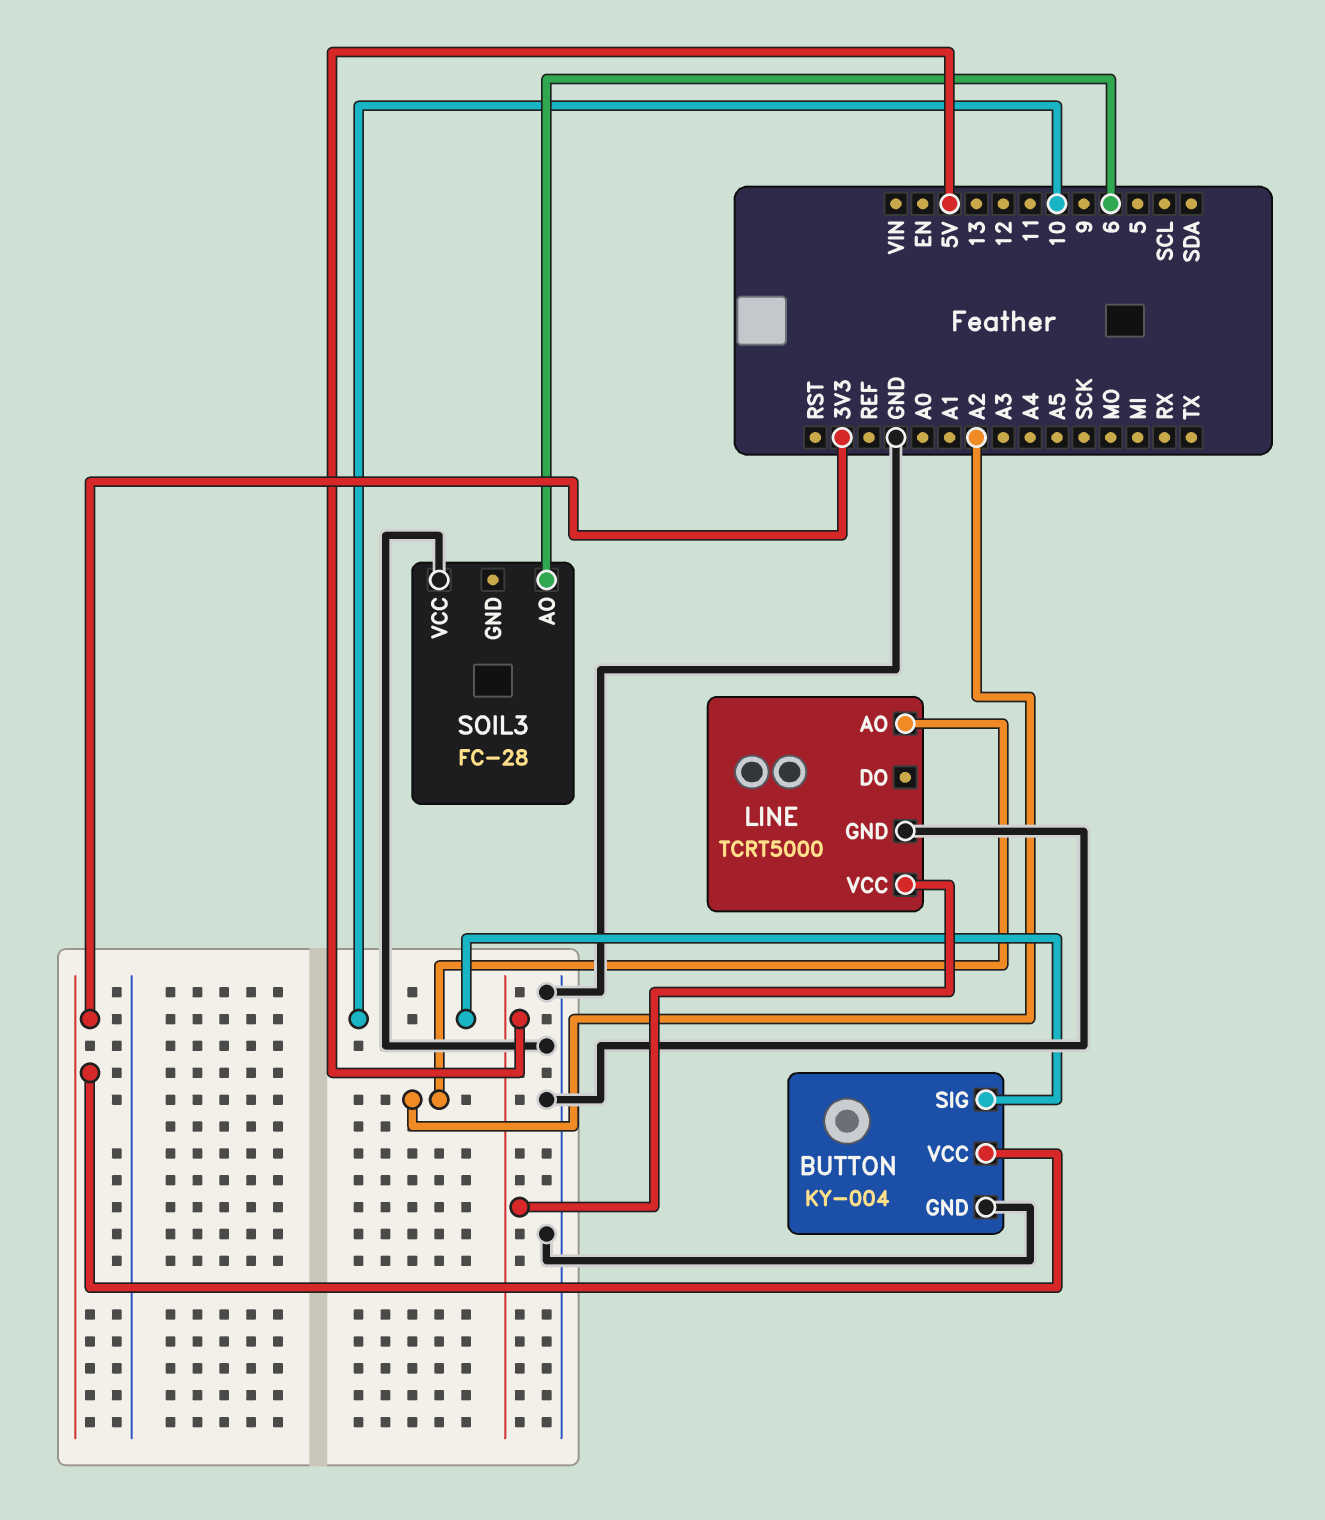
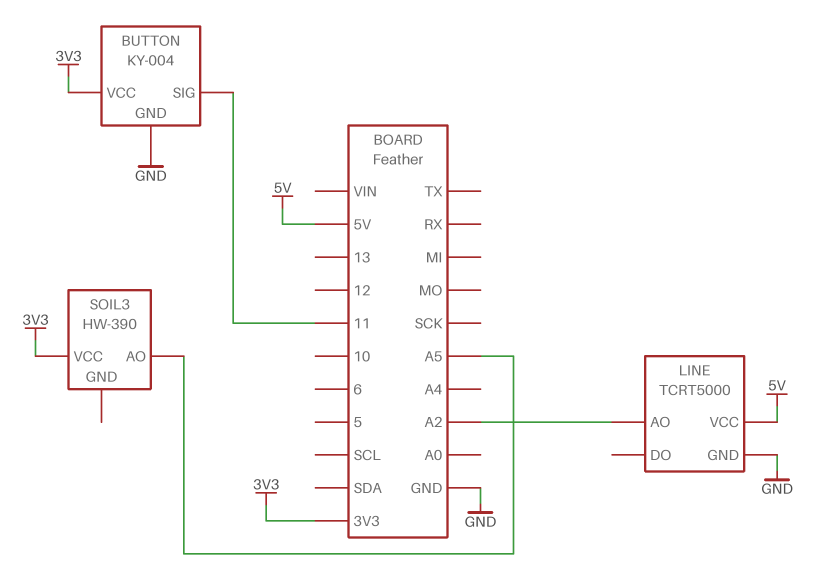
BUTTON pin SIG: 10 -> 11
SOIL3: FC-28 -> HW-390
SOIL3 pin AO: 6 -> A5
SOIL3 pin VCC: GND -> 3V3

